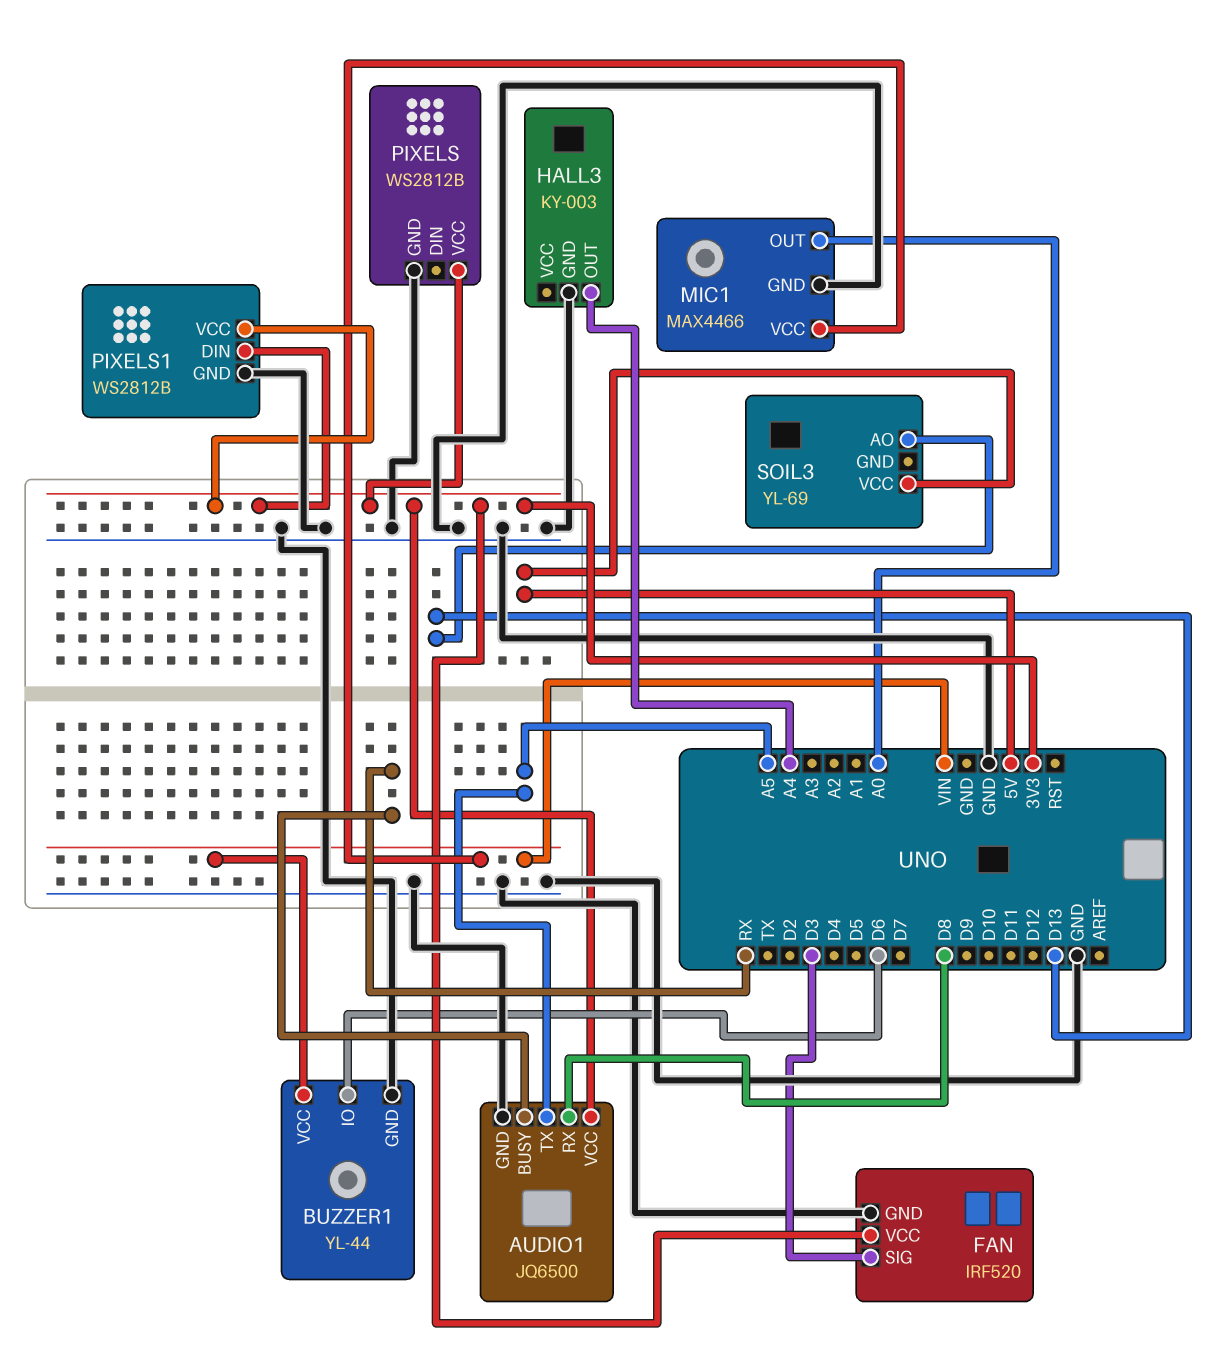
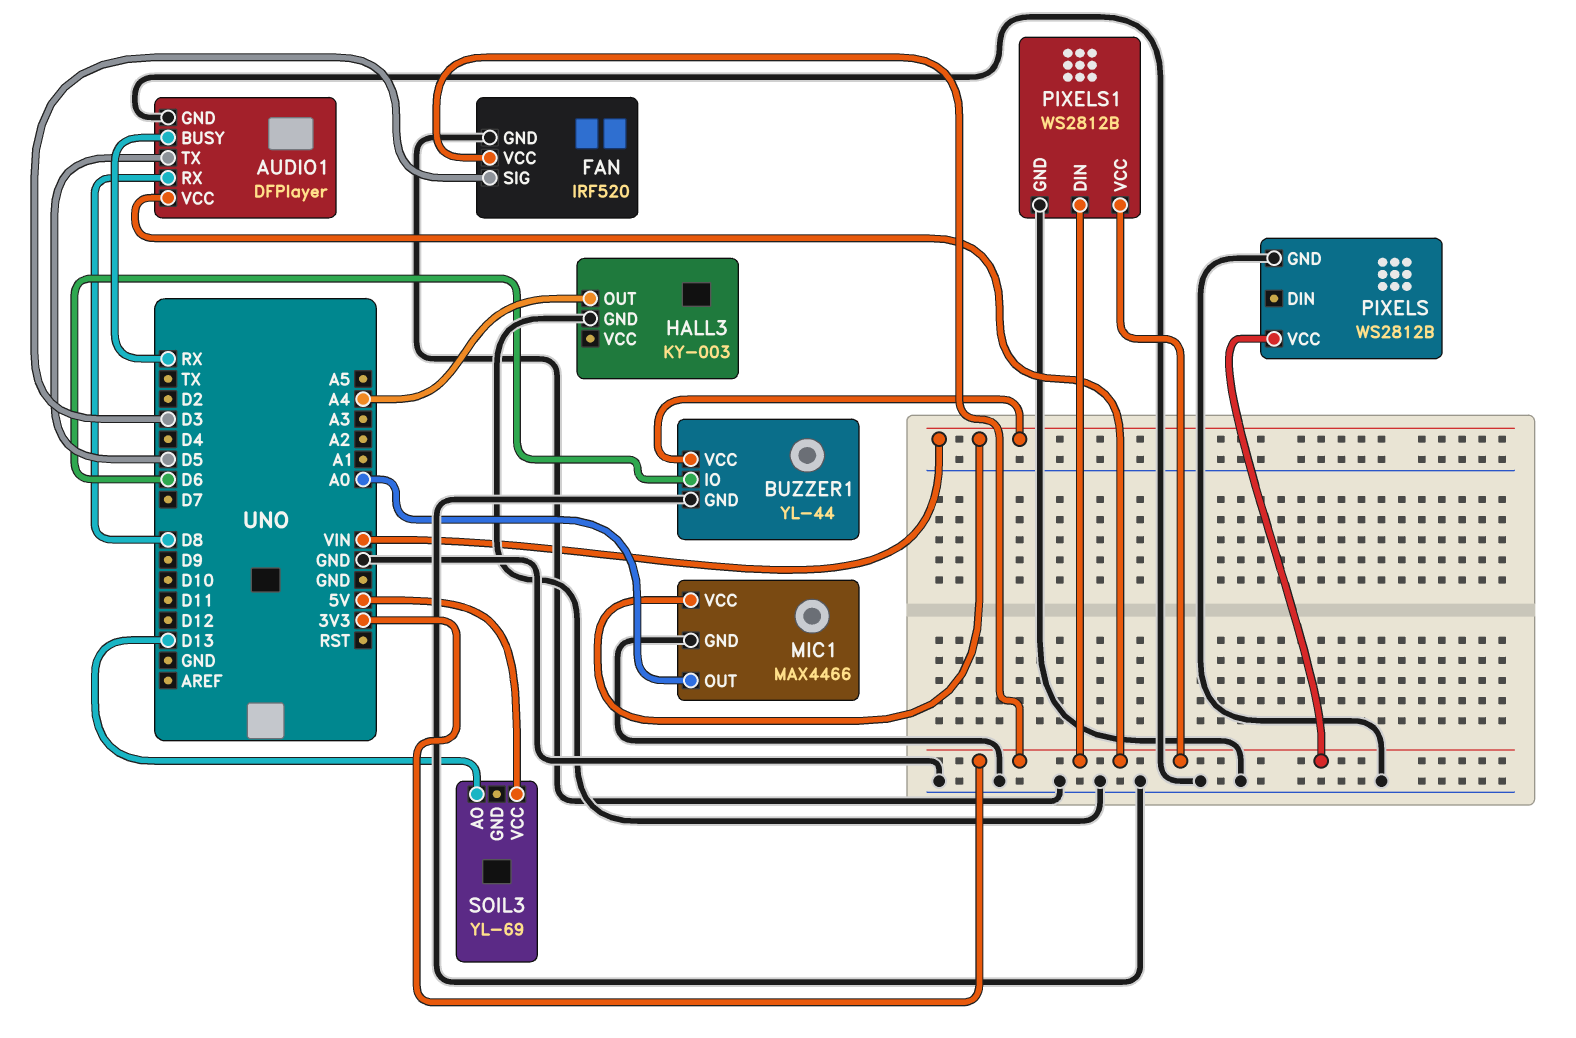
AUDIO1: JQ6500 -> DFPlayer
AUDIO1 pin TX: A5 -> D5

